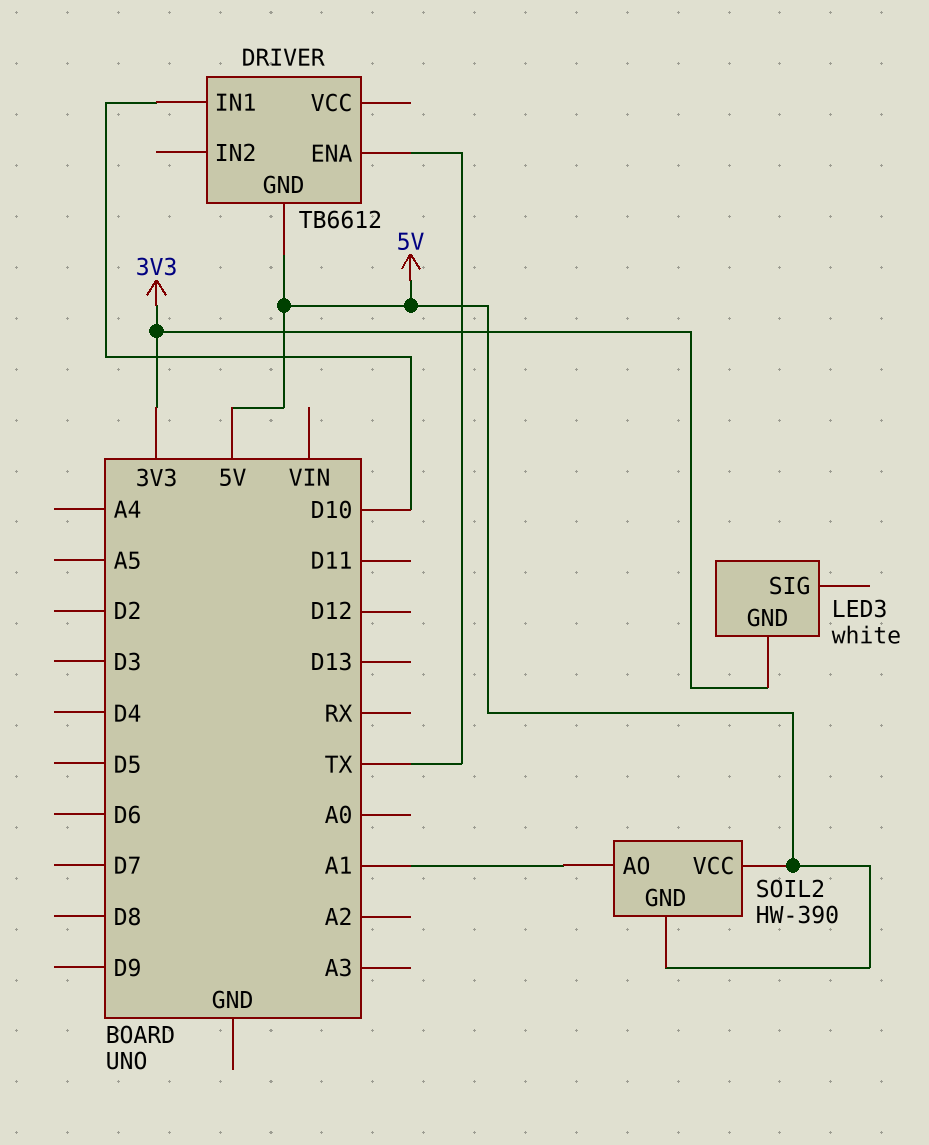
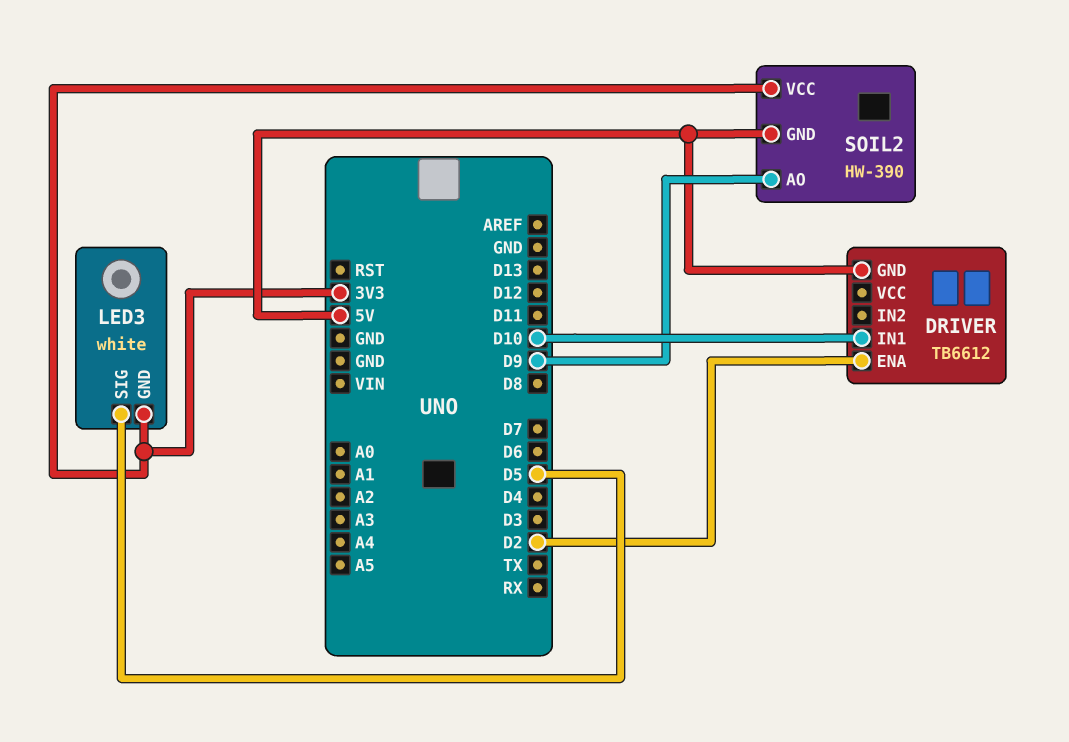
DRIVER pin ENA: TX -> D2
LED3 pin SIG: none -> D5
SOIL2 pin AO: A1 -> D9
SOIL2 pin VCC: 5V -> 3V3

